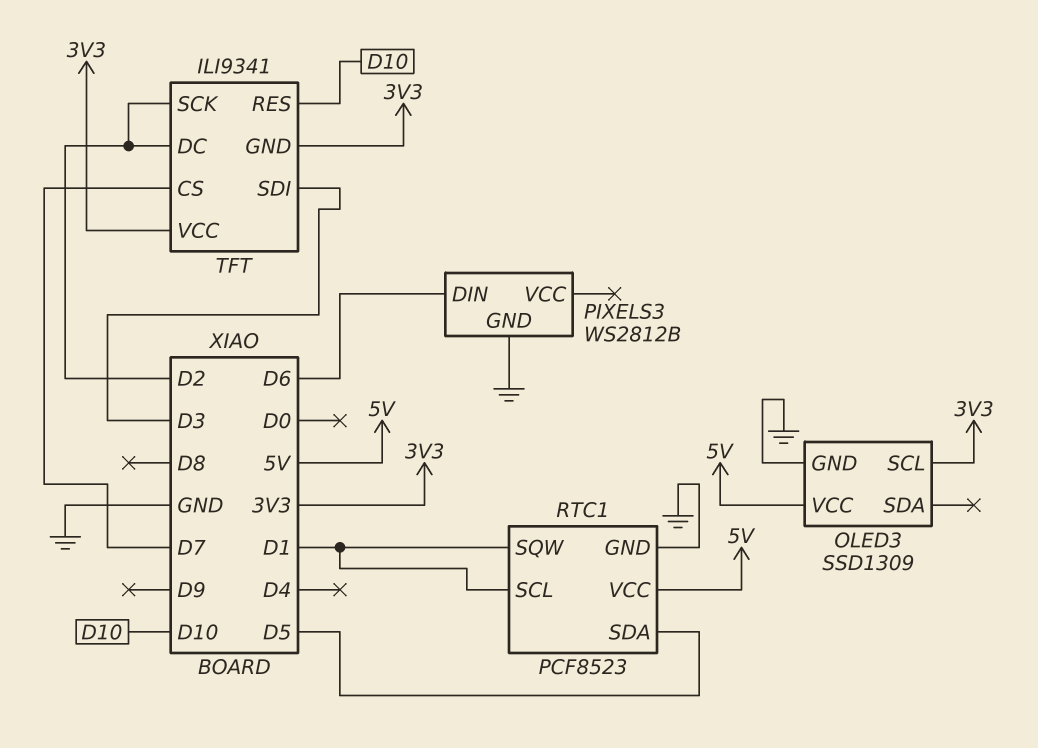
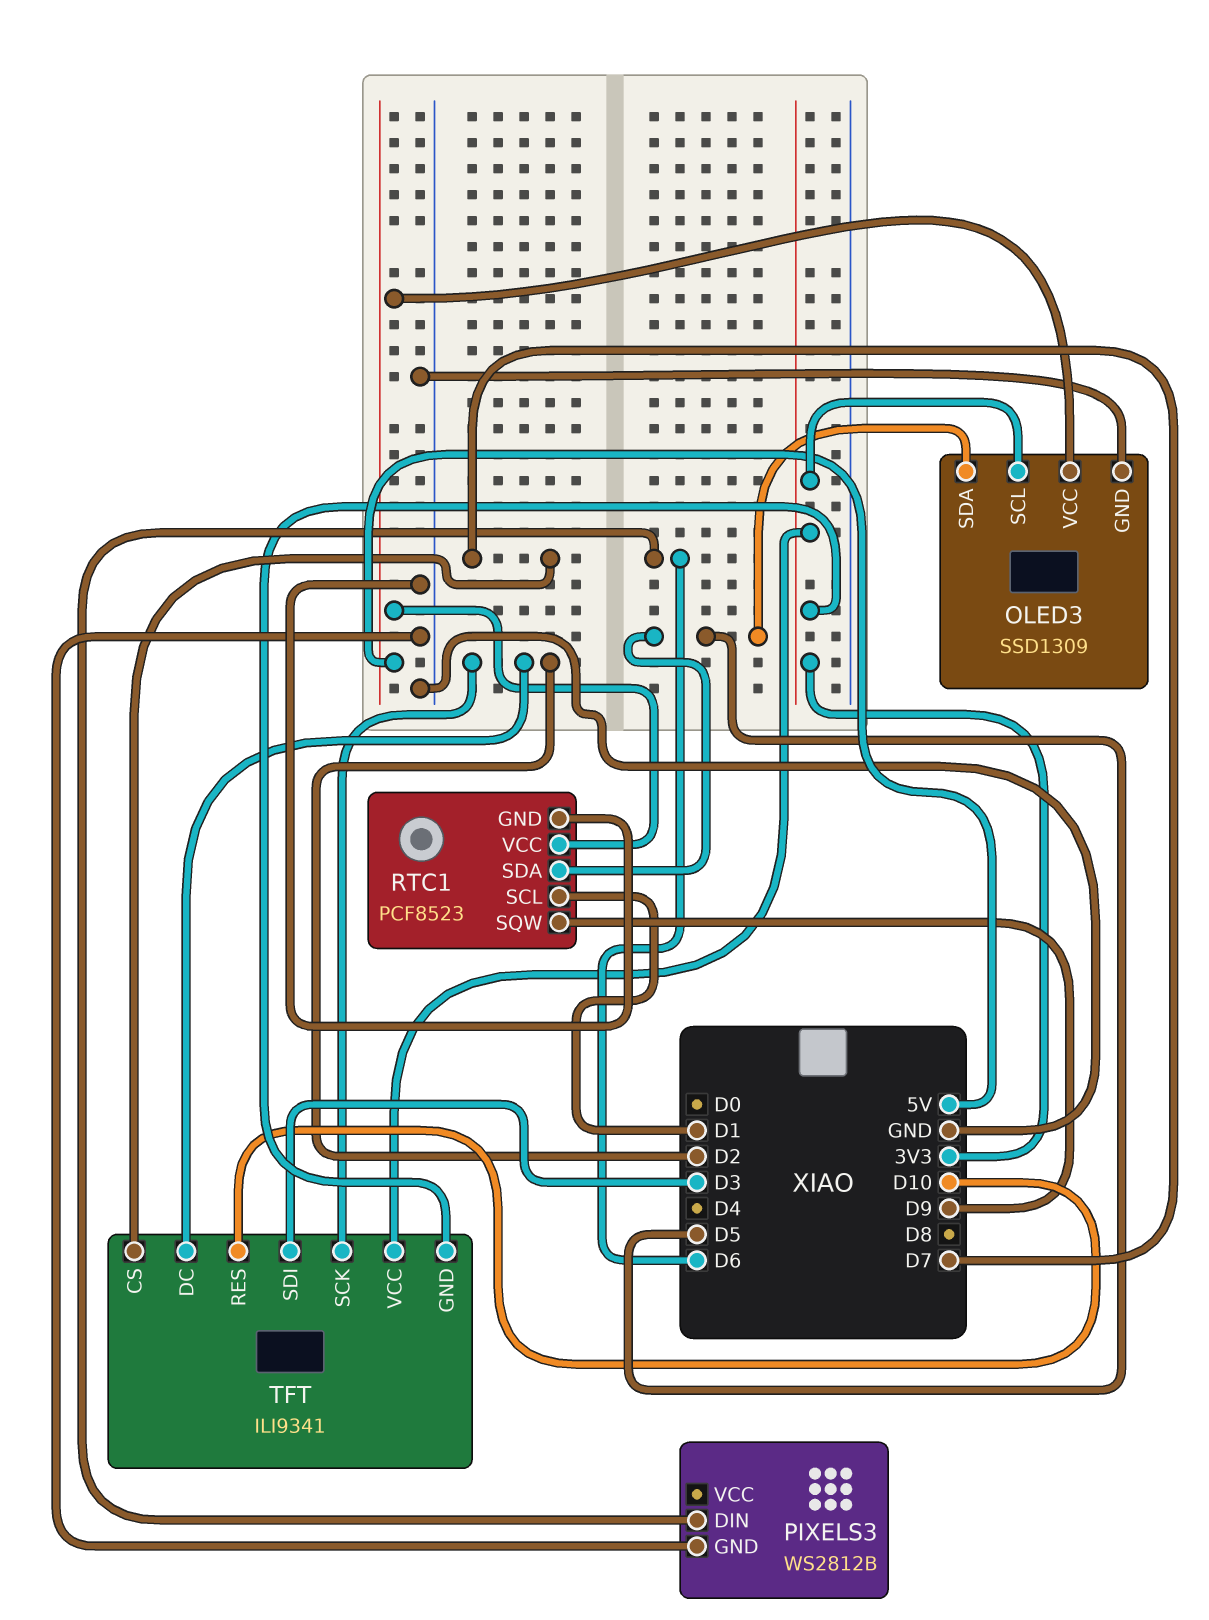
OLED3 pin SDA: none -> D5
RTC1 pin SQW: D1 -> D9

